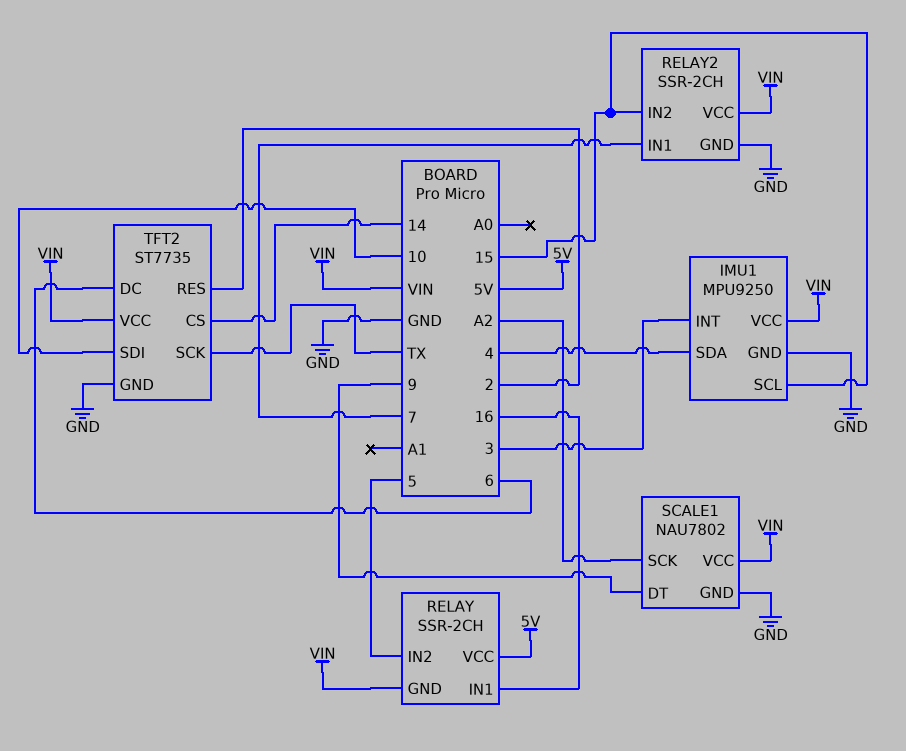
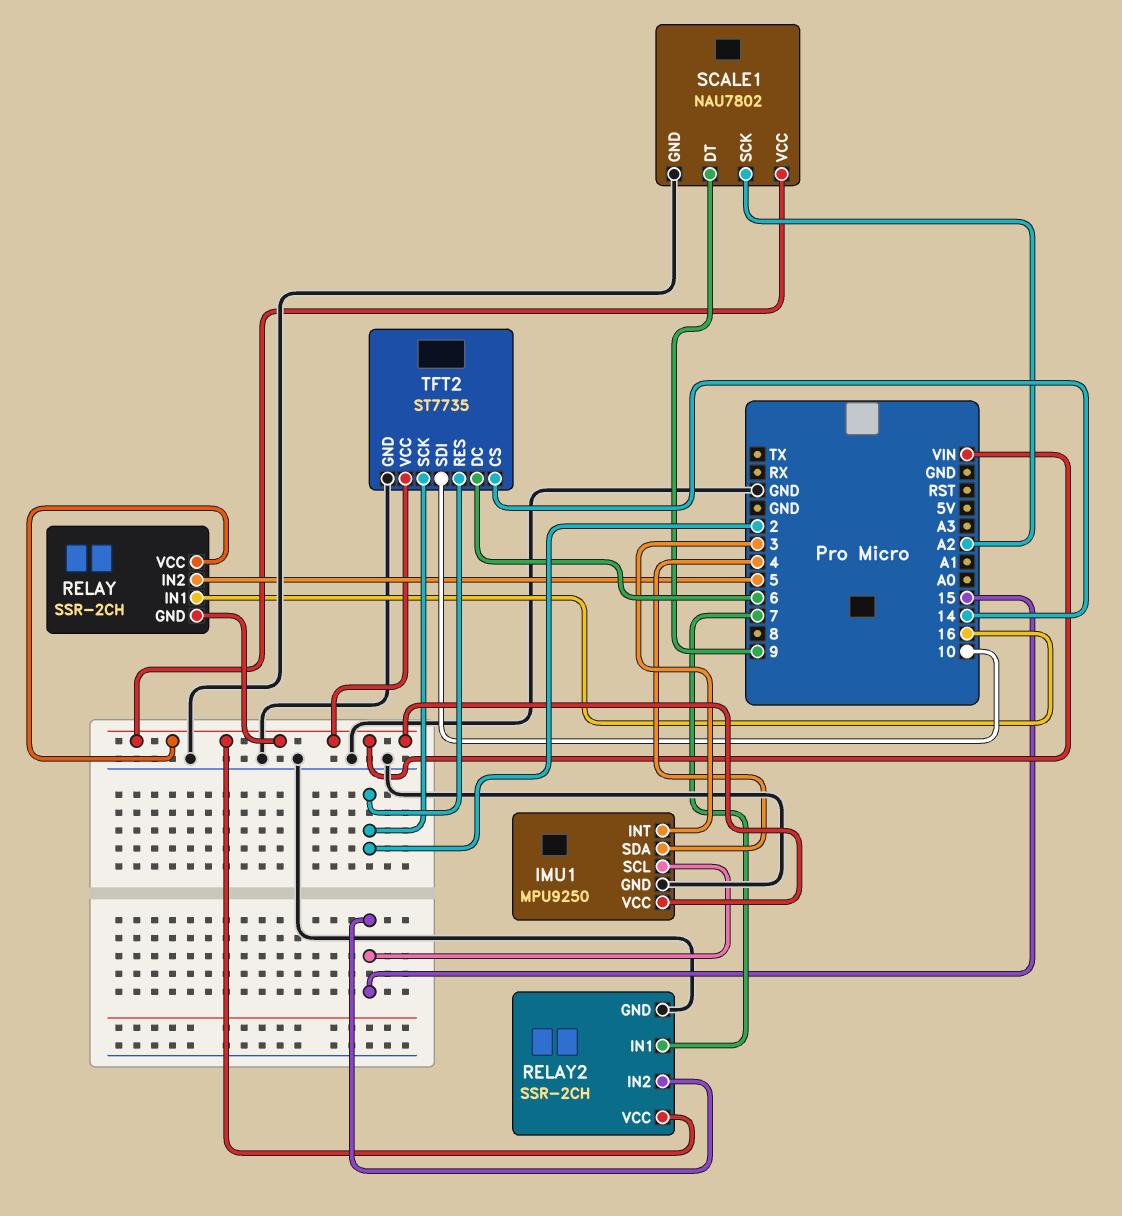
RELAY pin VCC: 5V -> VIN
TFT2 pin SCK: TX -> 2

